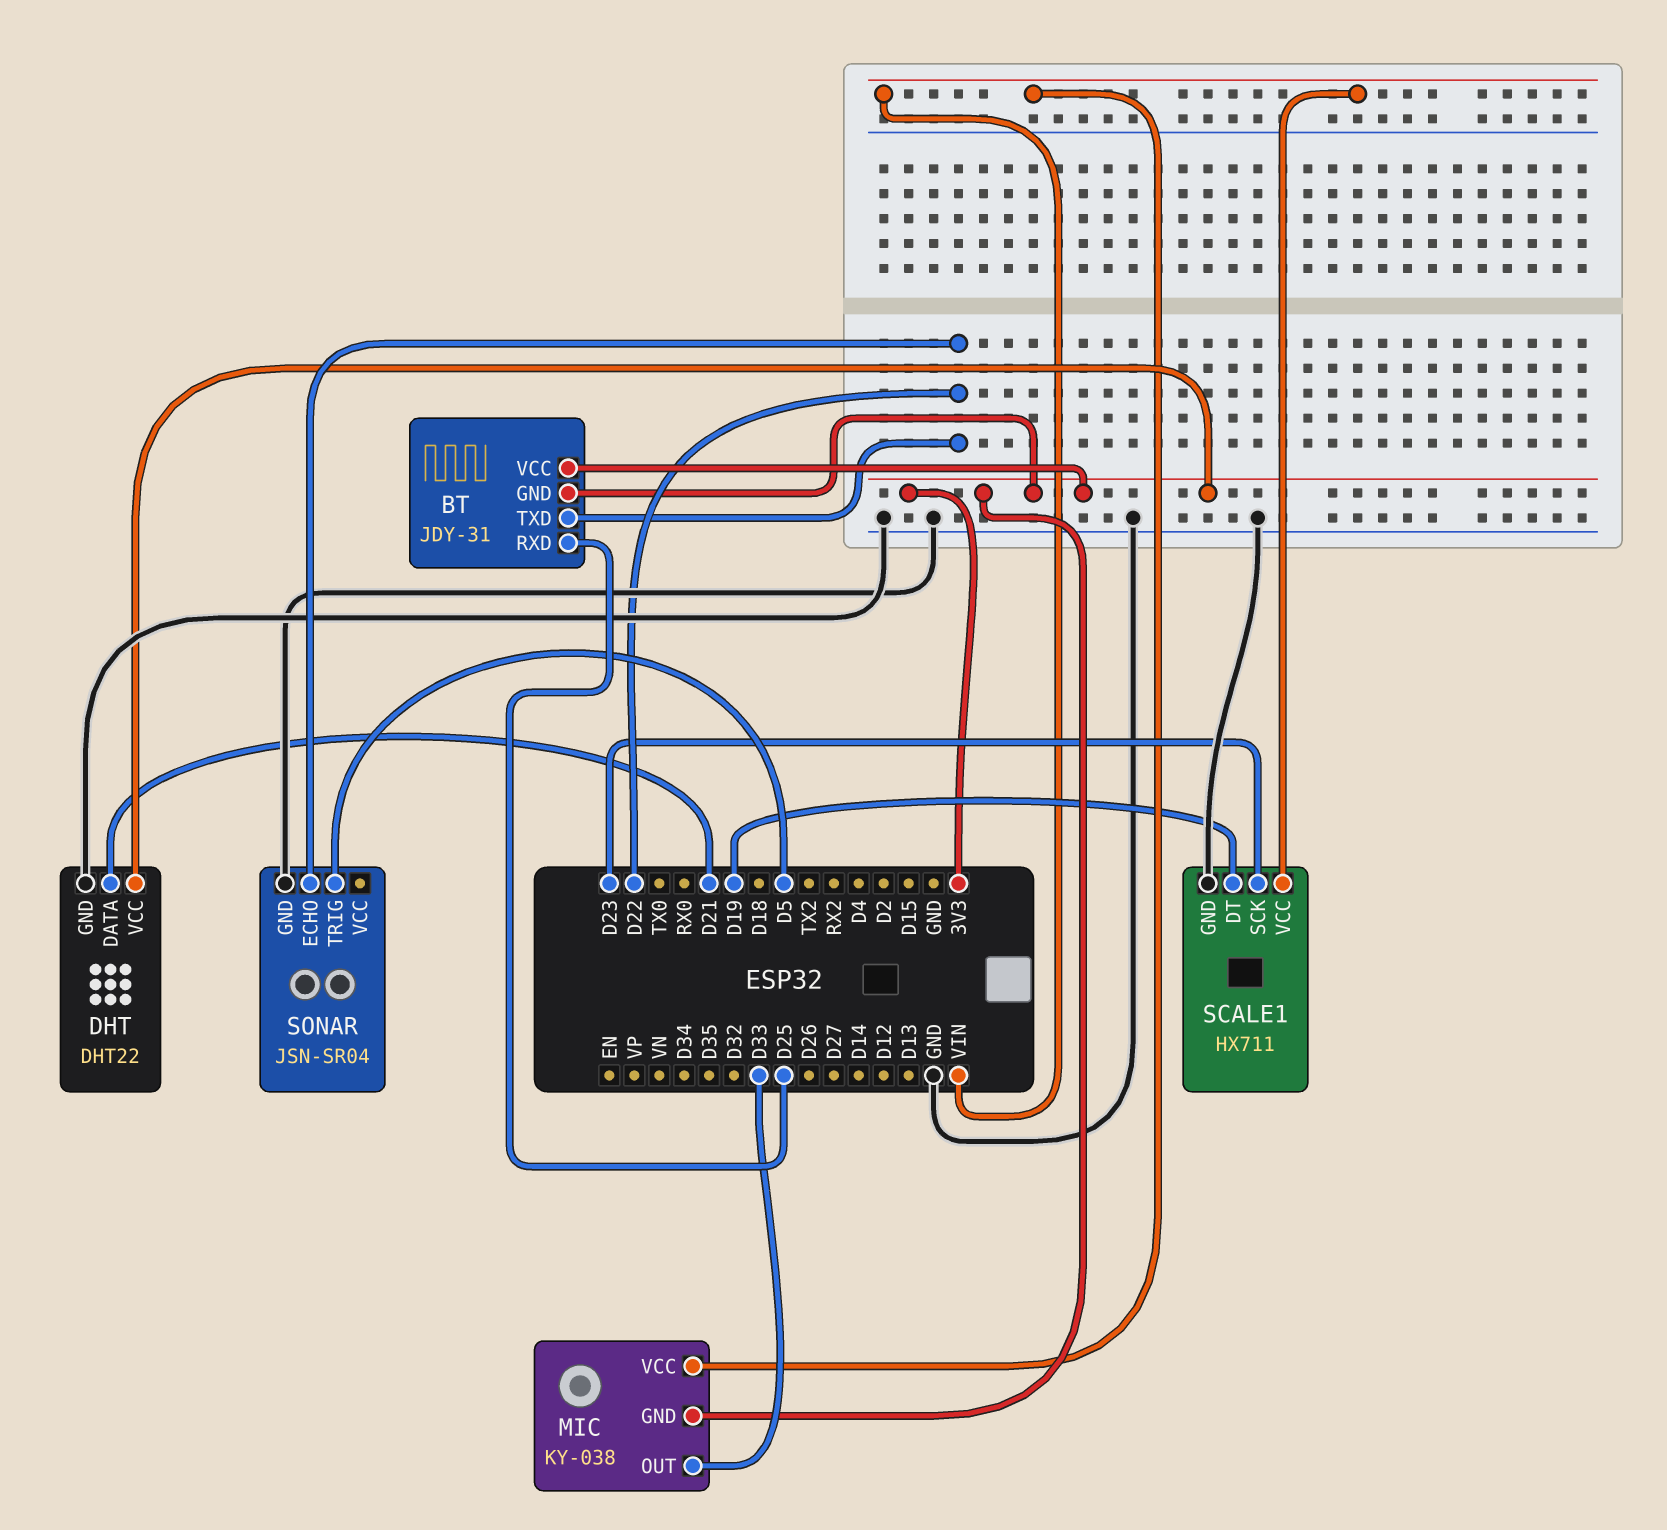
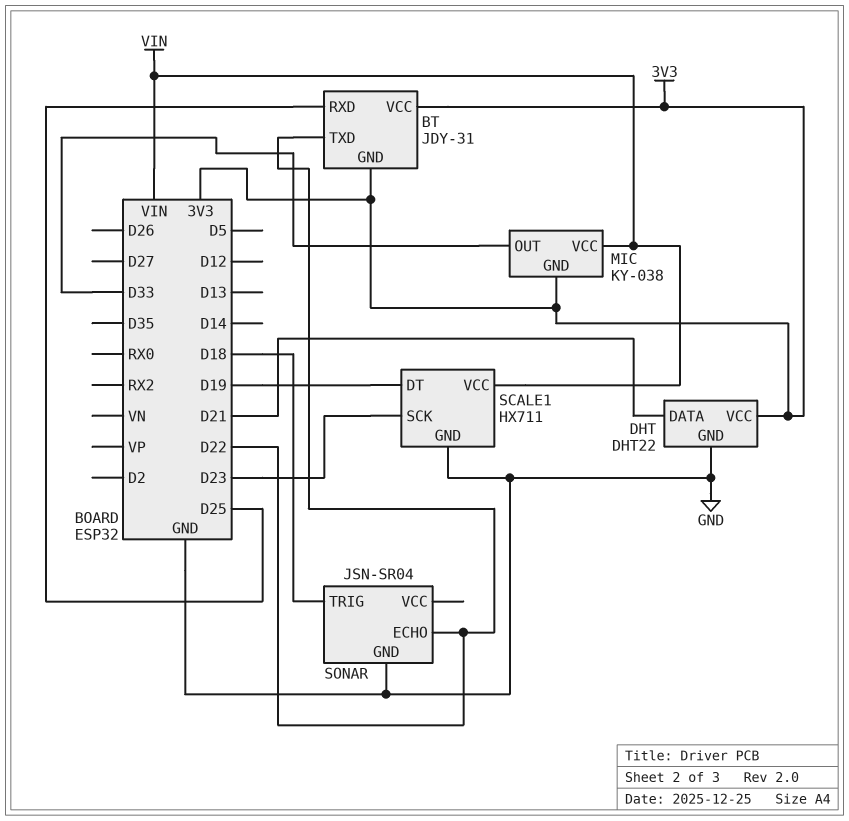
SONAR pin TRIG: D5 -> D18

